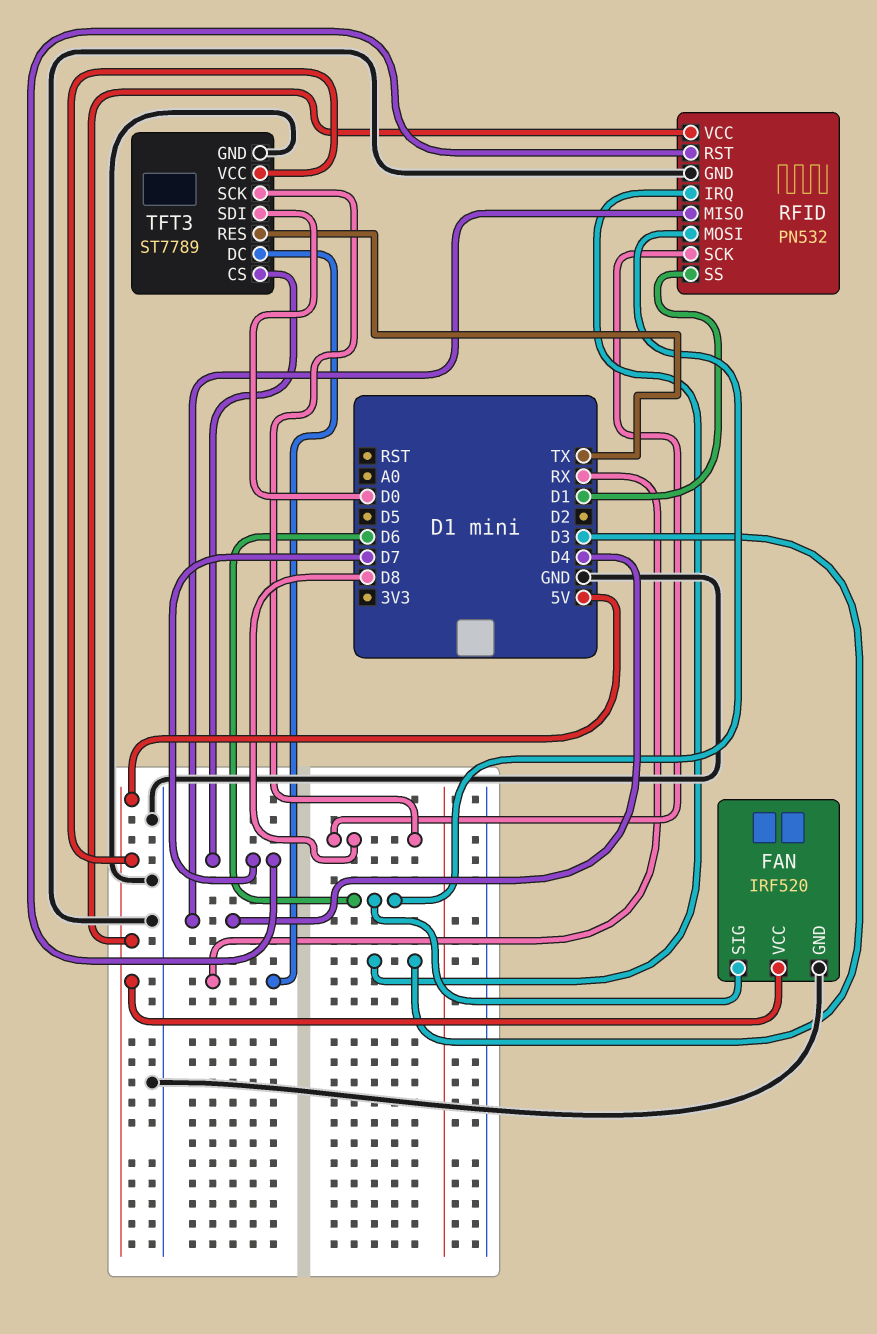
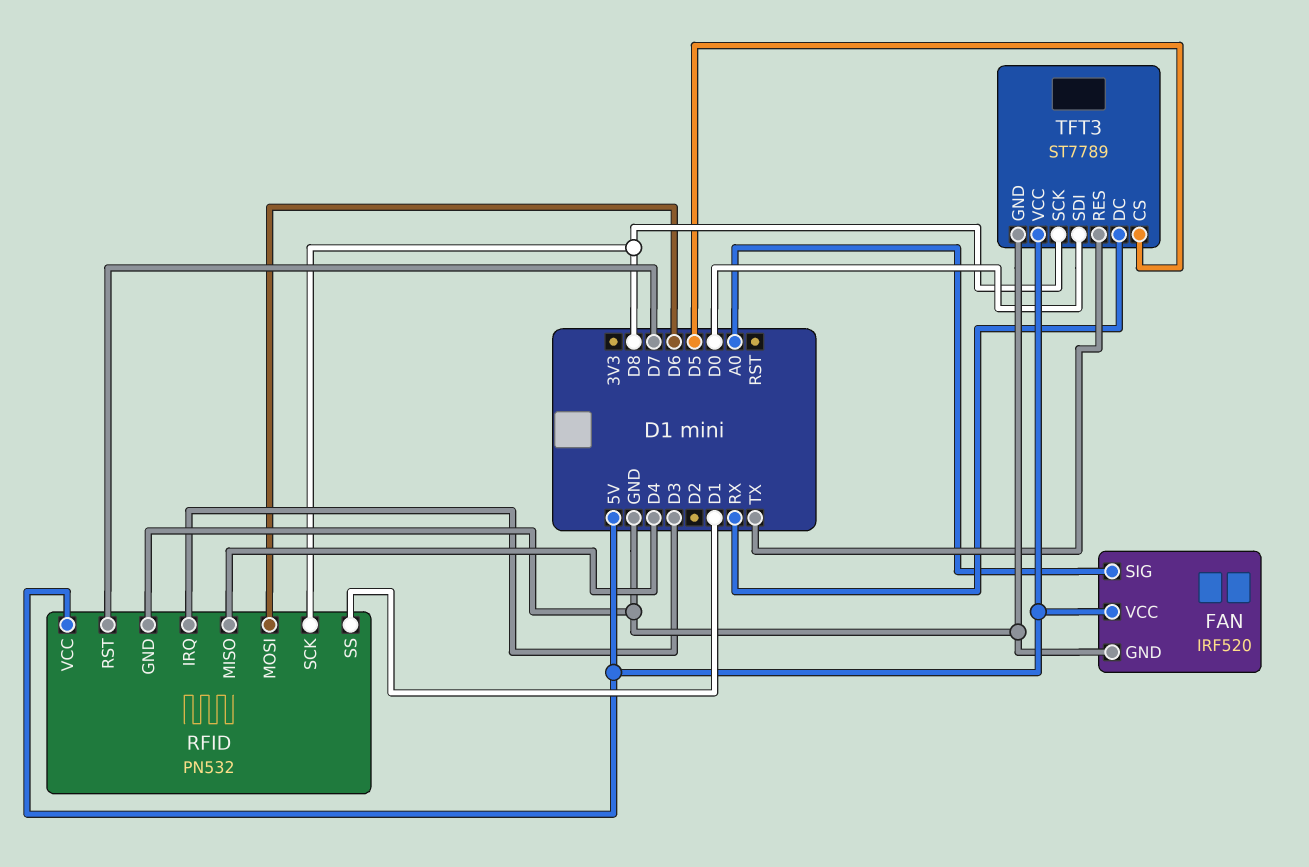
FAN pin SIG: D6 -> A0
TFT3 pin CS: D7 -> D5

